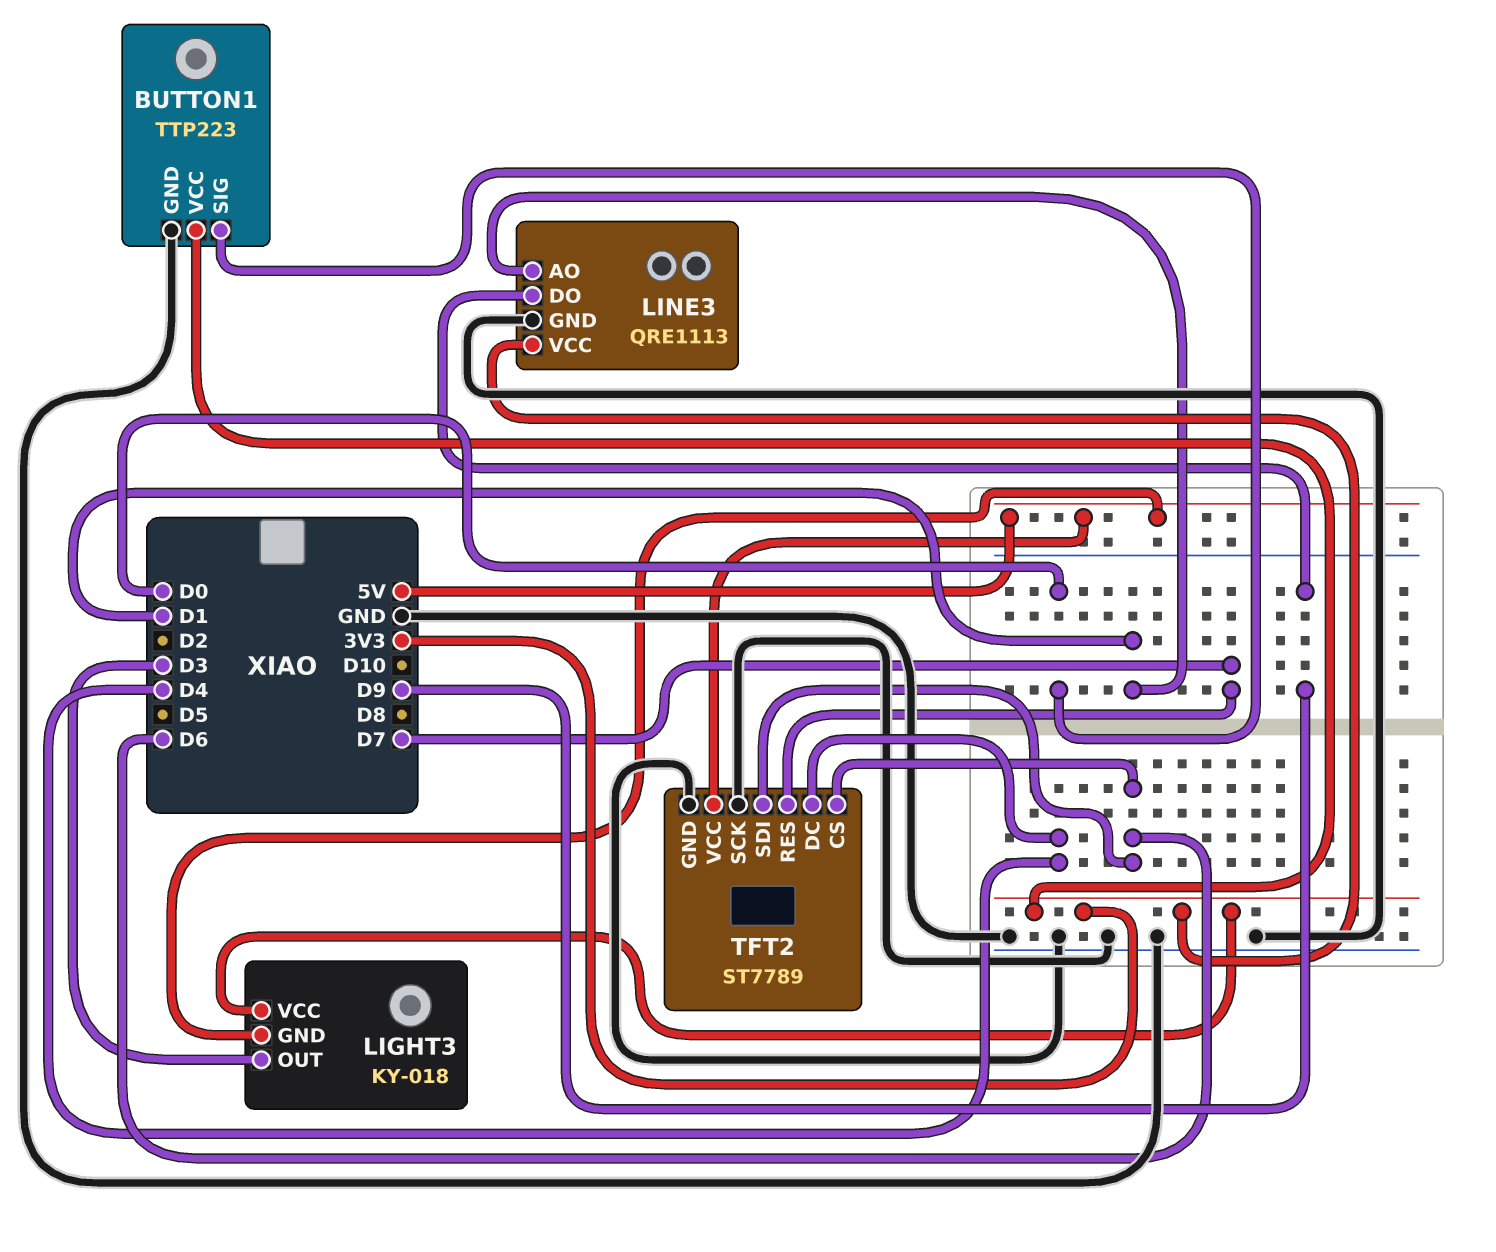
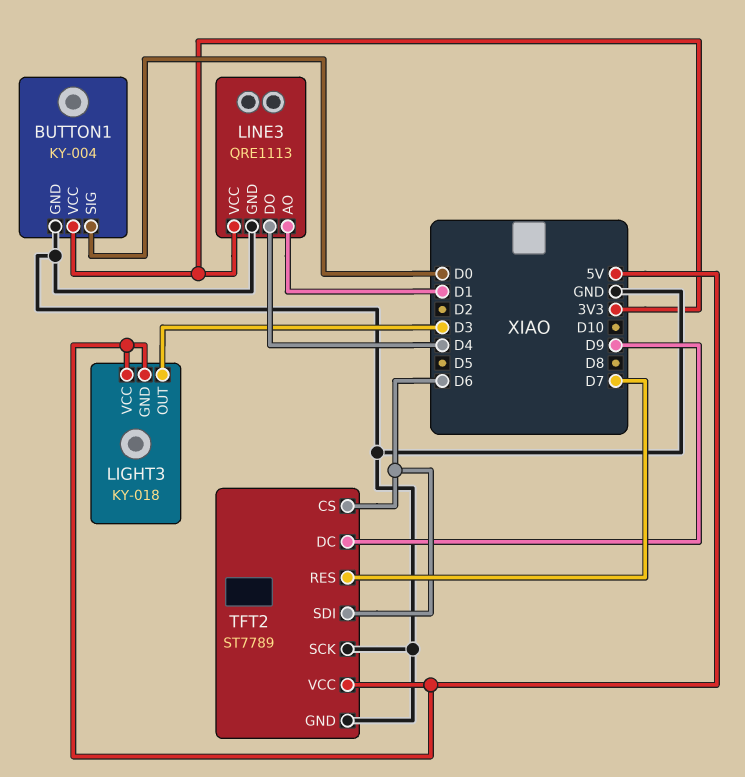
BUTTON1: TTP223 -> KY-004
LIGHT3 pin VCC: 3V3 -> 5V
LINE3 pin DO: D9 -> D4
TFT2 pin DC: D4 -> D9

